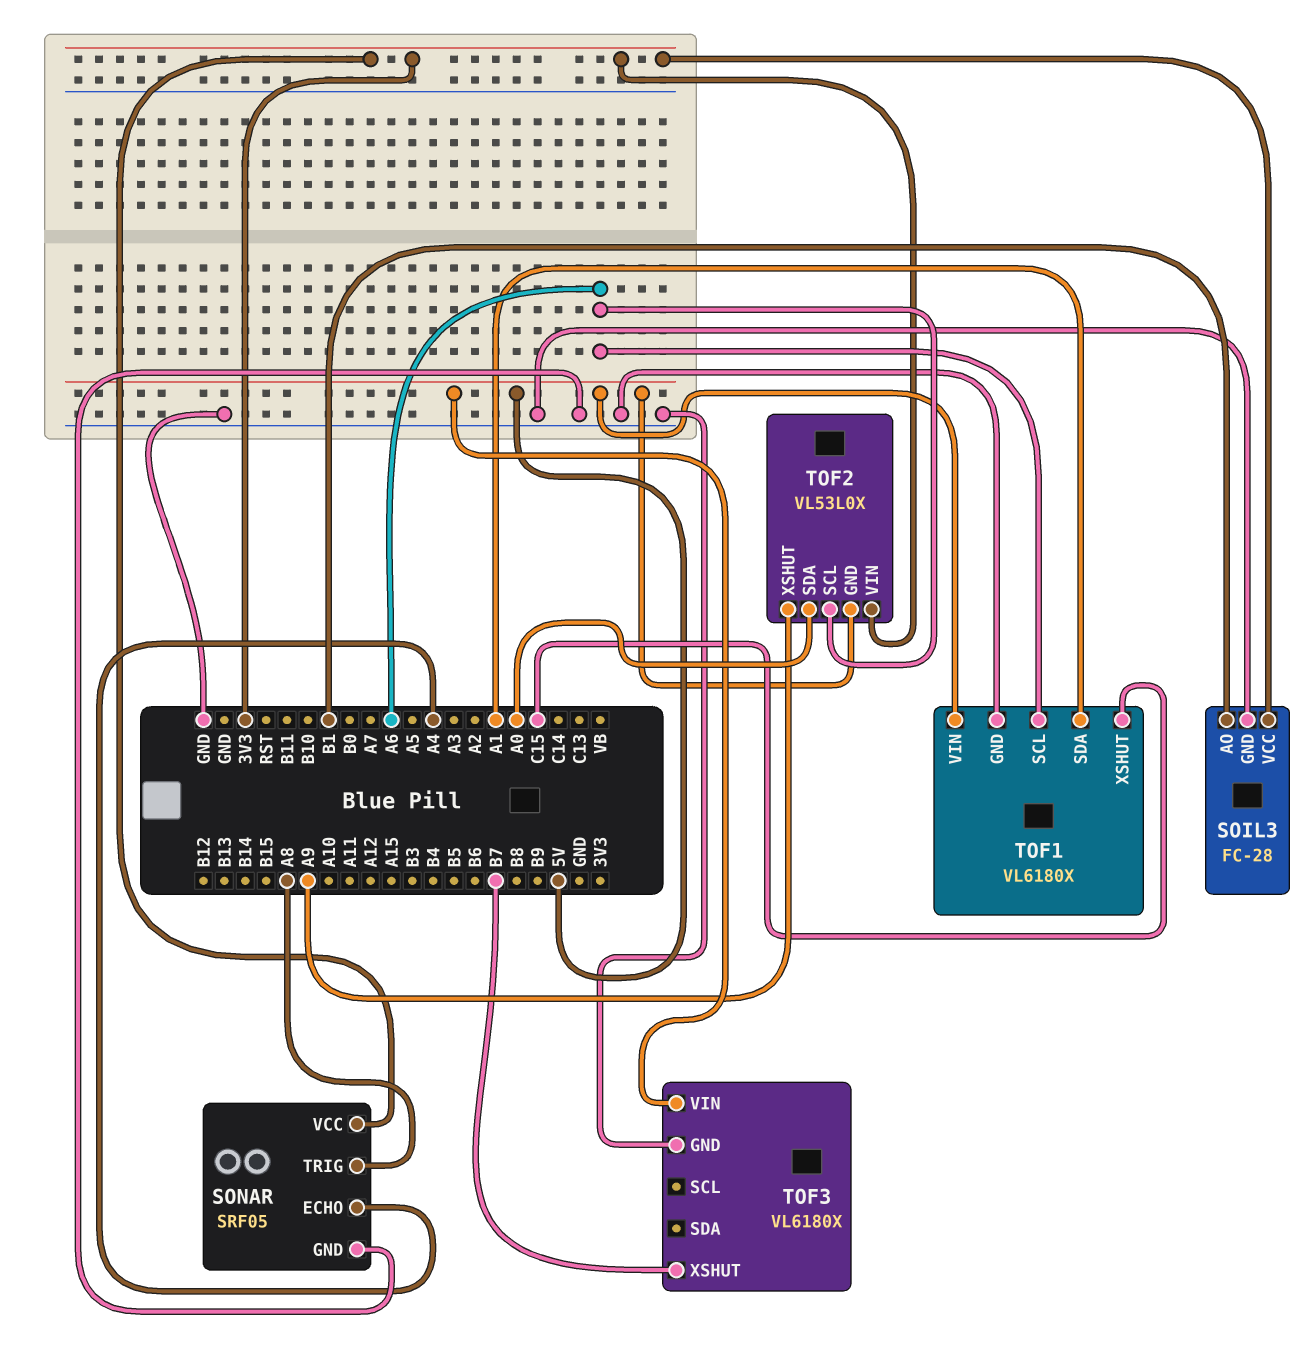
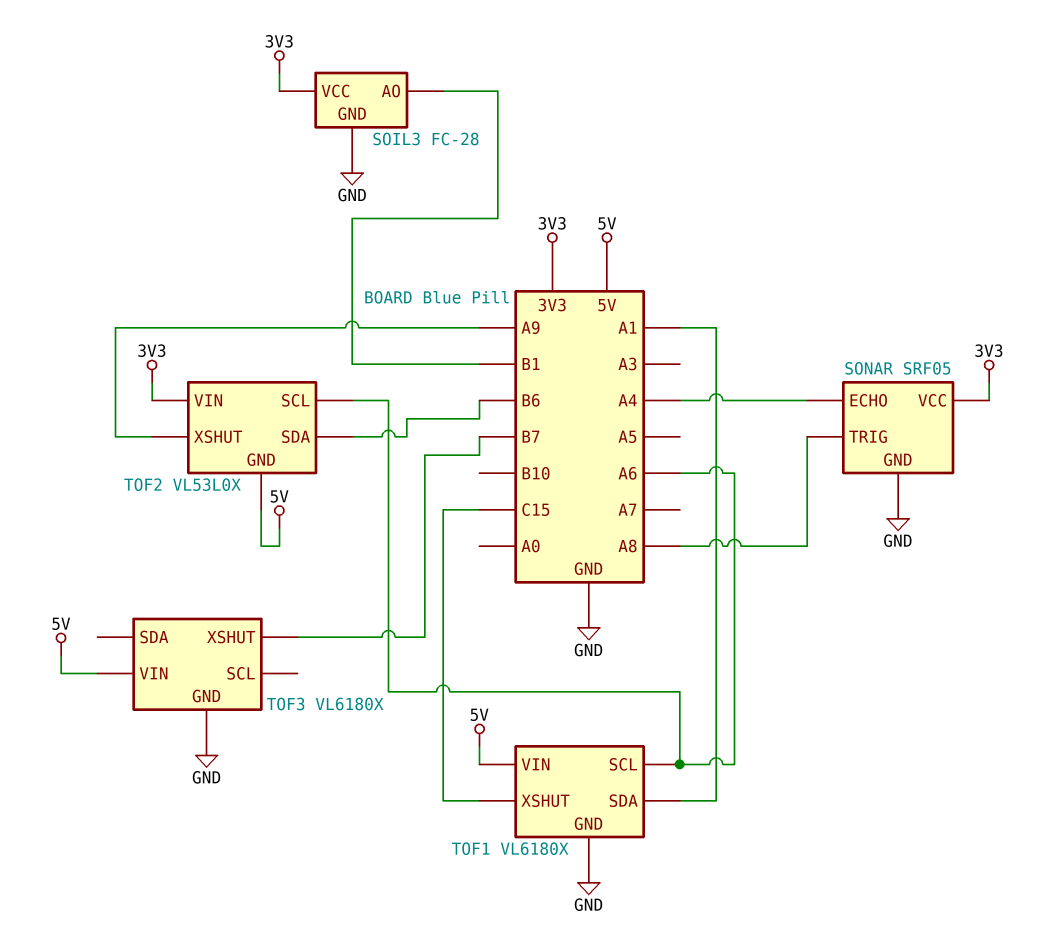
TOF2 pin SDA: A0 -> B6

